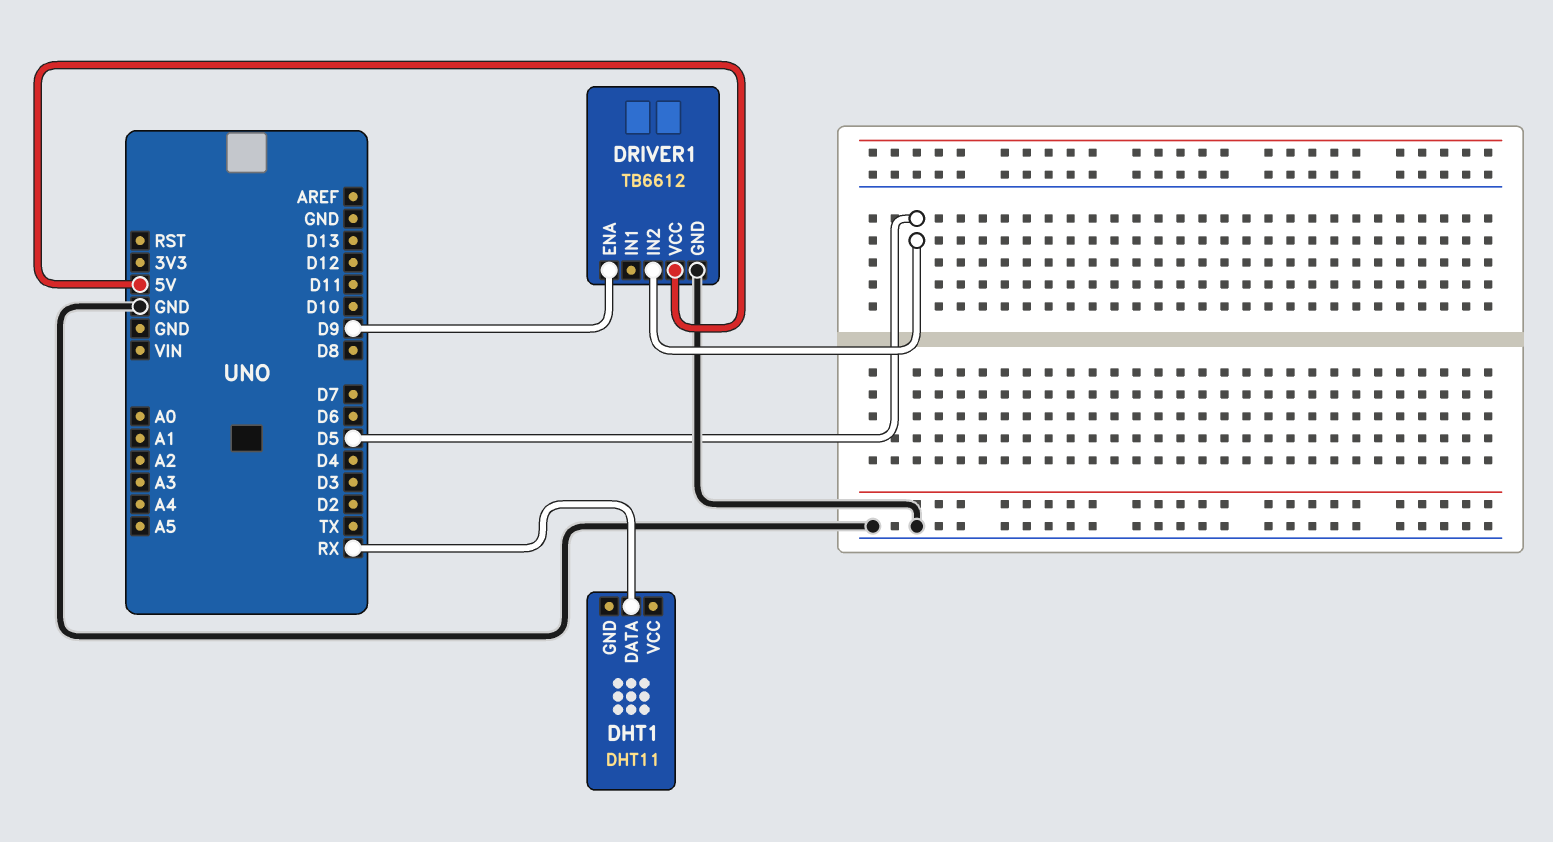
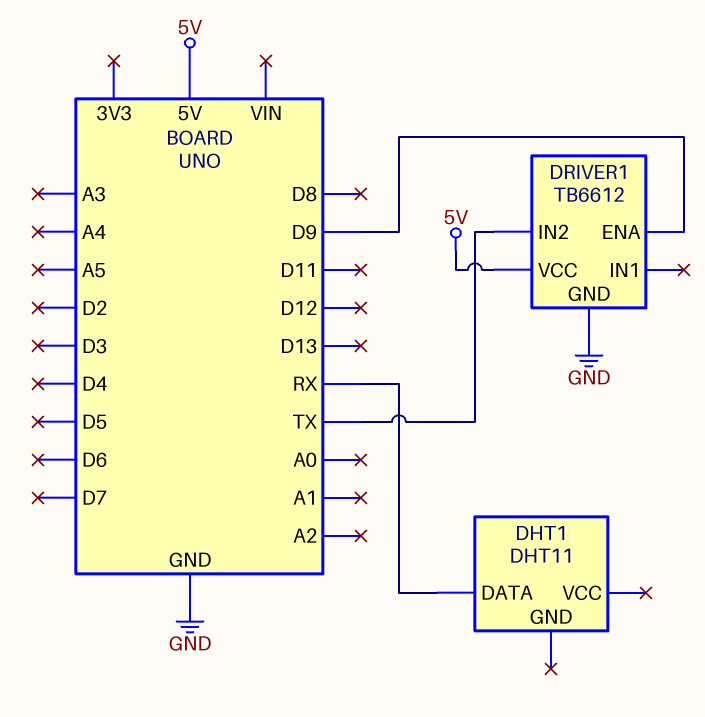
DRIVER1 pin IN2: D5 -> TX

